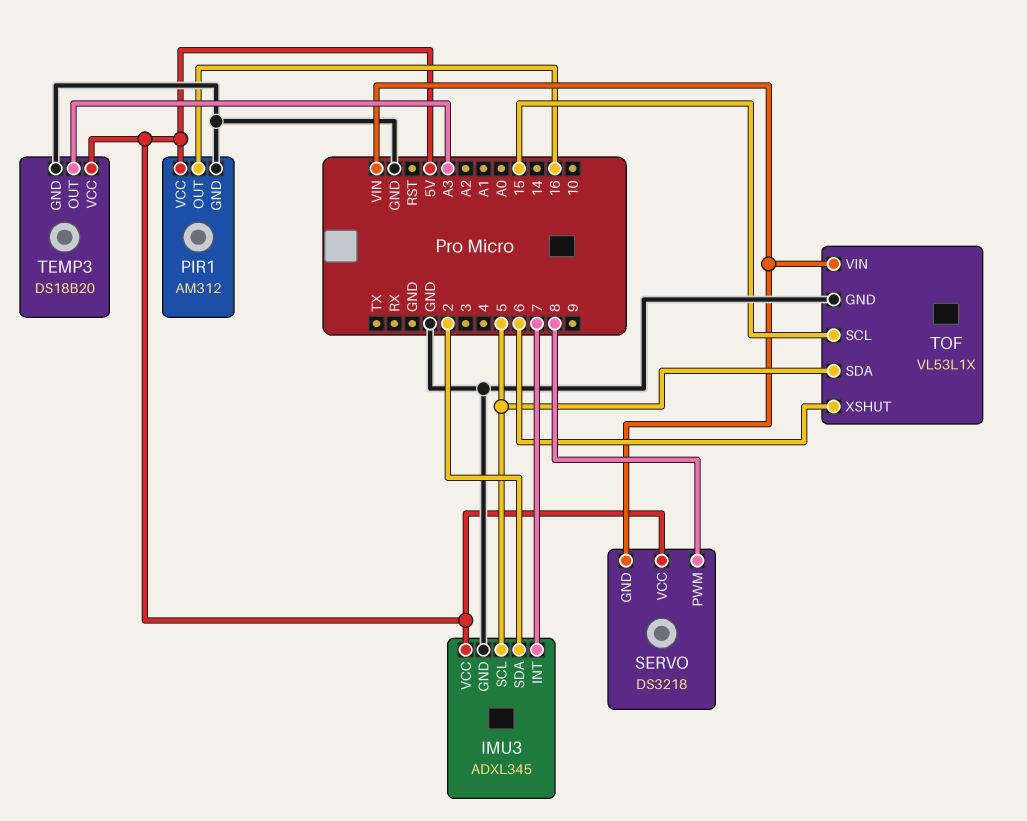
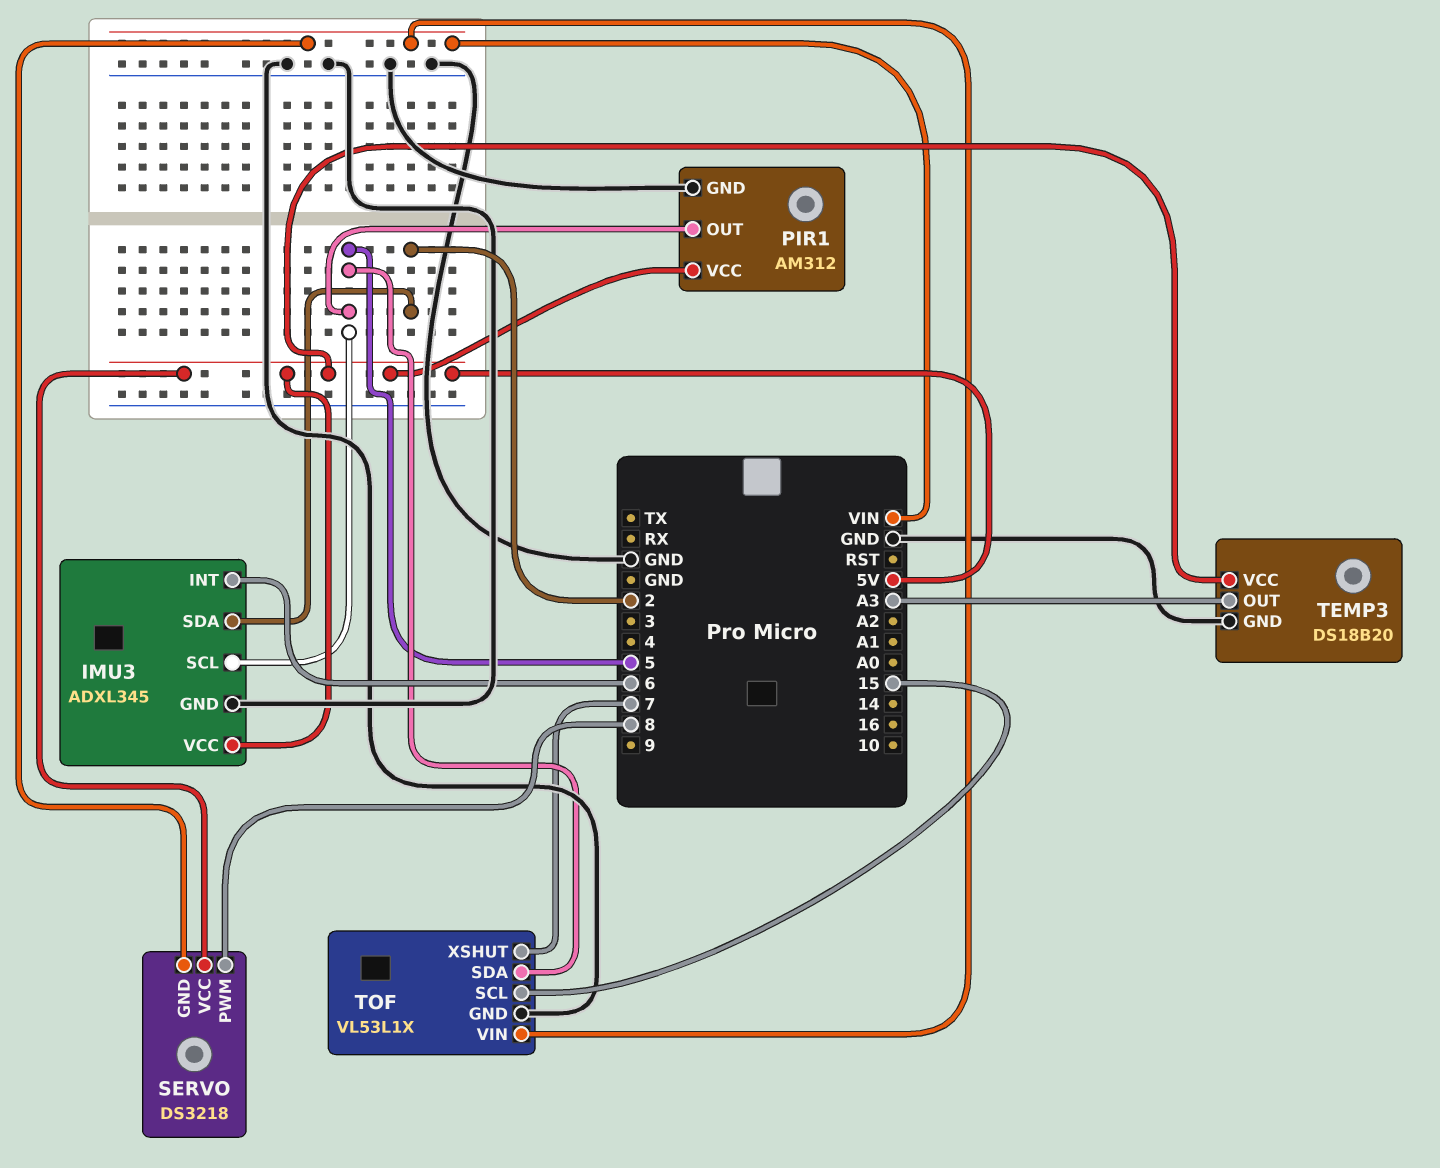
IMU3 pin INT: 7 -> 6
PIR1 pin OUT: 16 -> 5
TOF pin XSHUT: 6 -> 7

